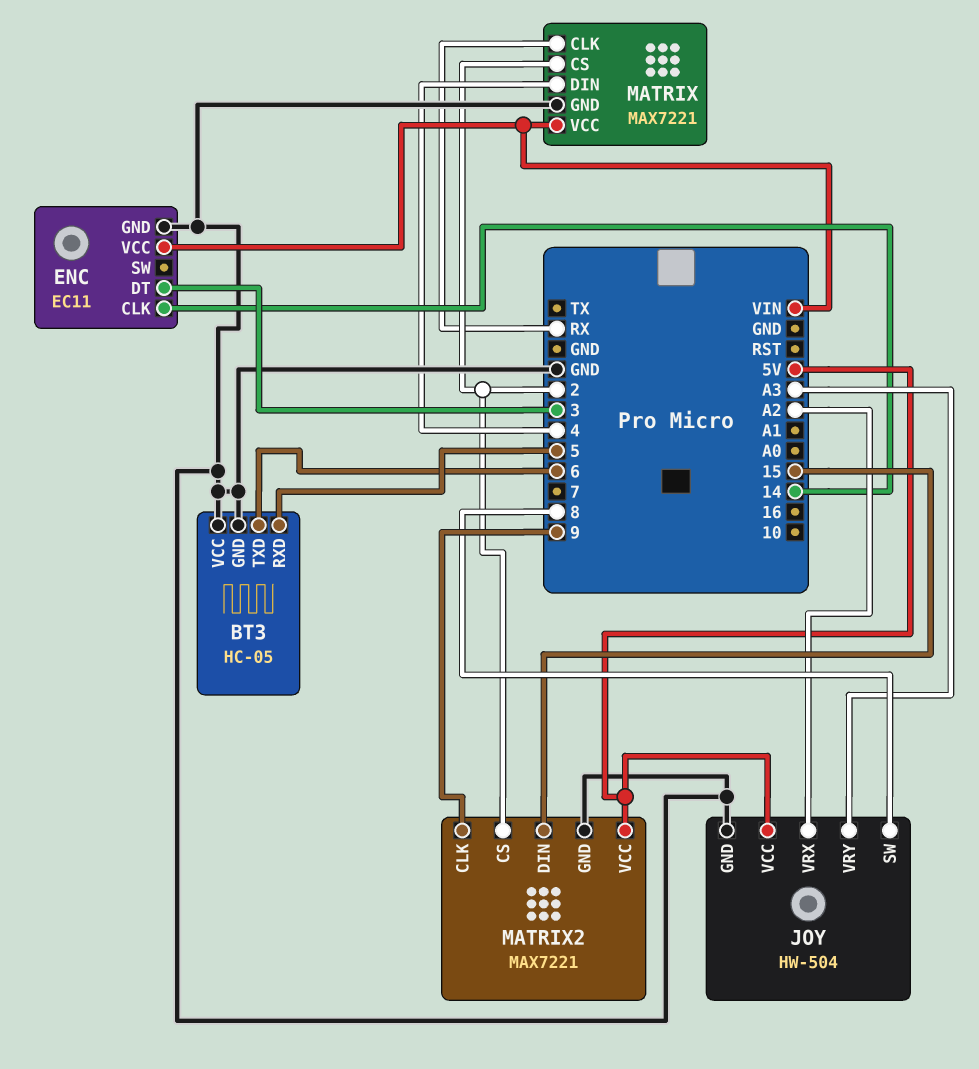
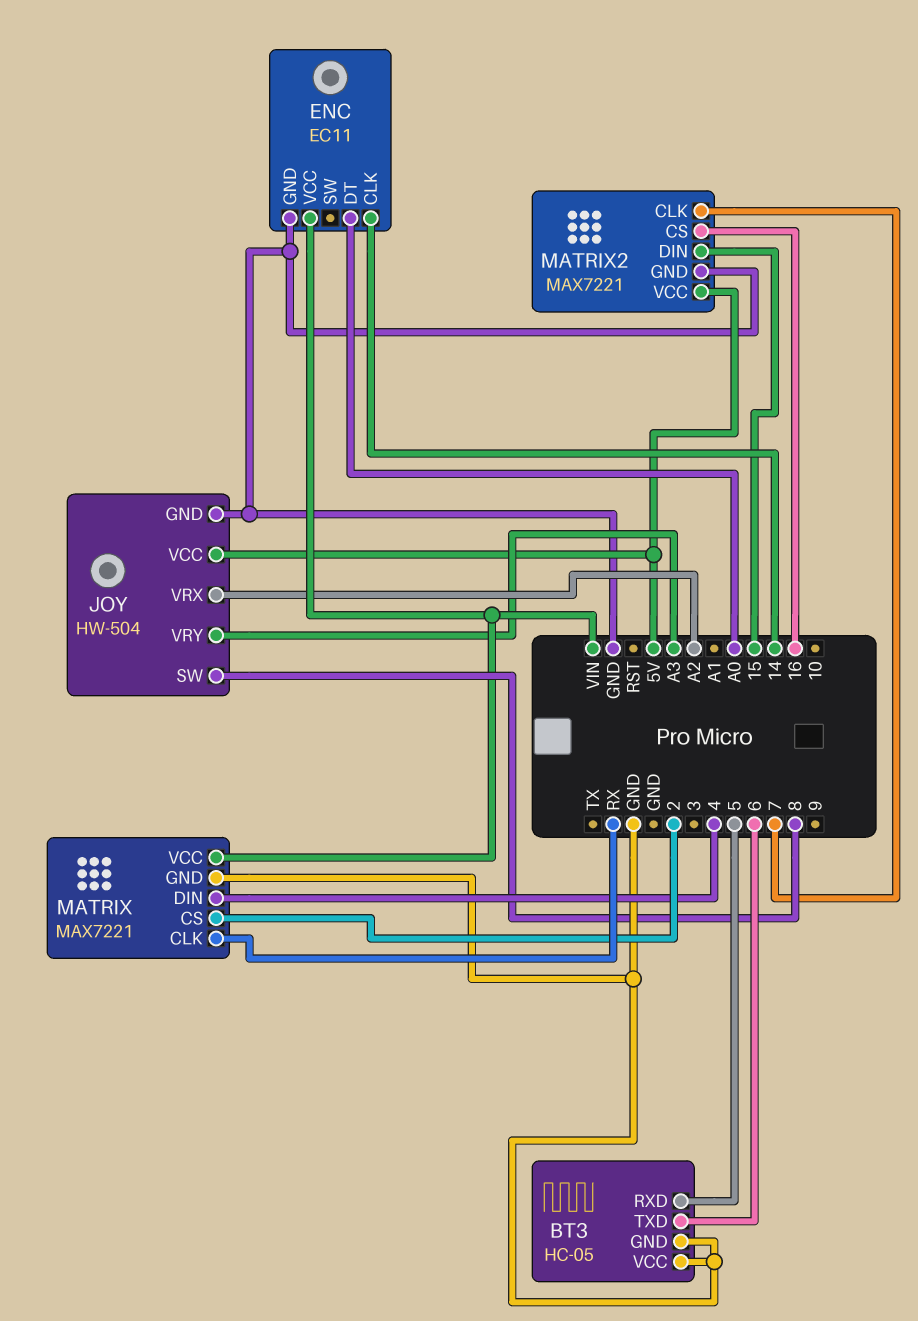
ENC pin DT: 3 -> A0
MATRIX2 pin CLK: 9 -> 7
MATRIX2 pin CS: 2 -> 16

